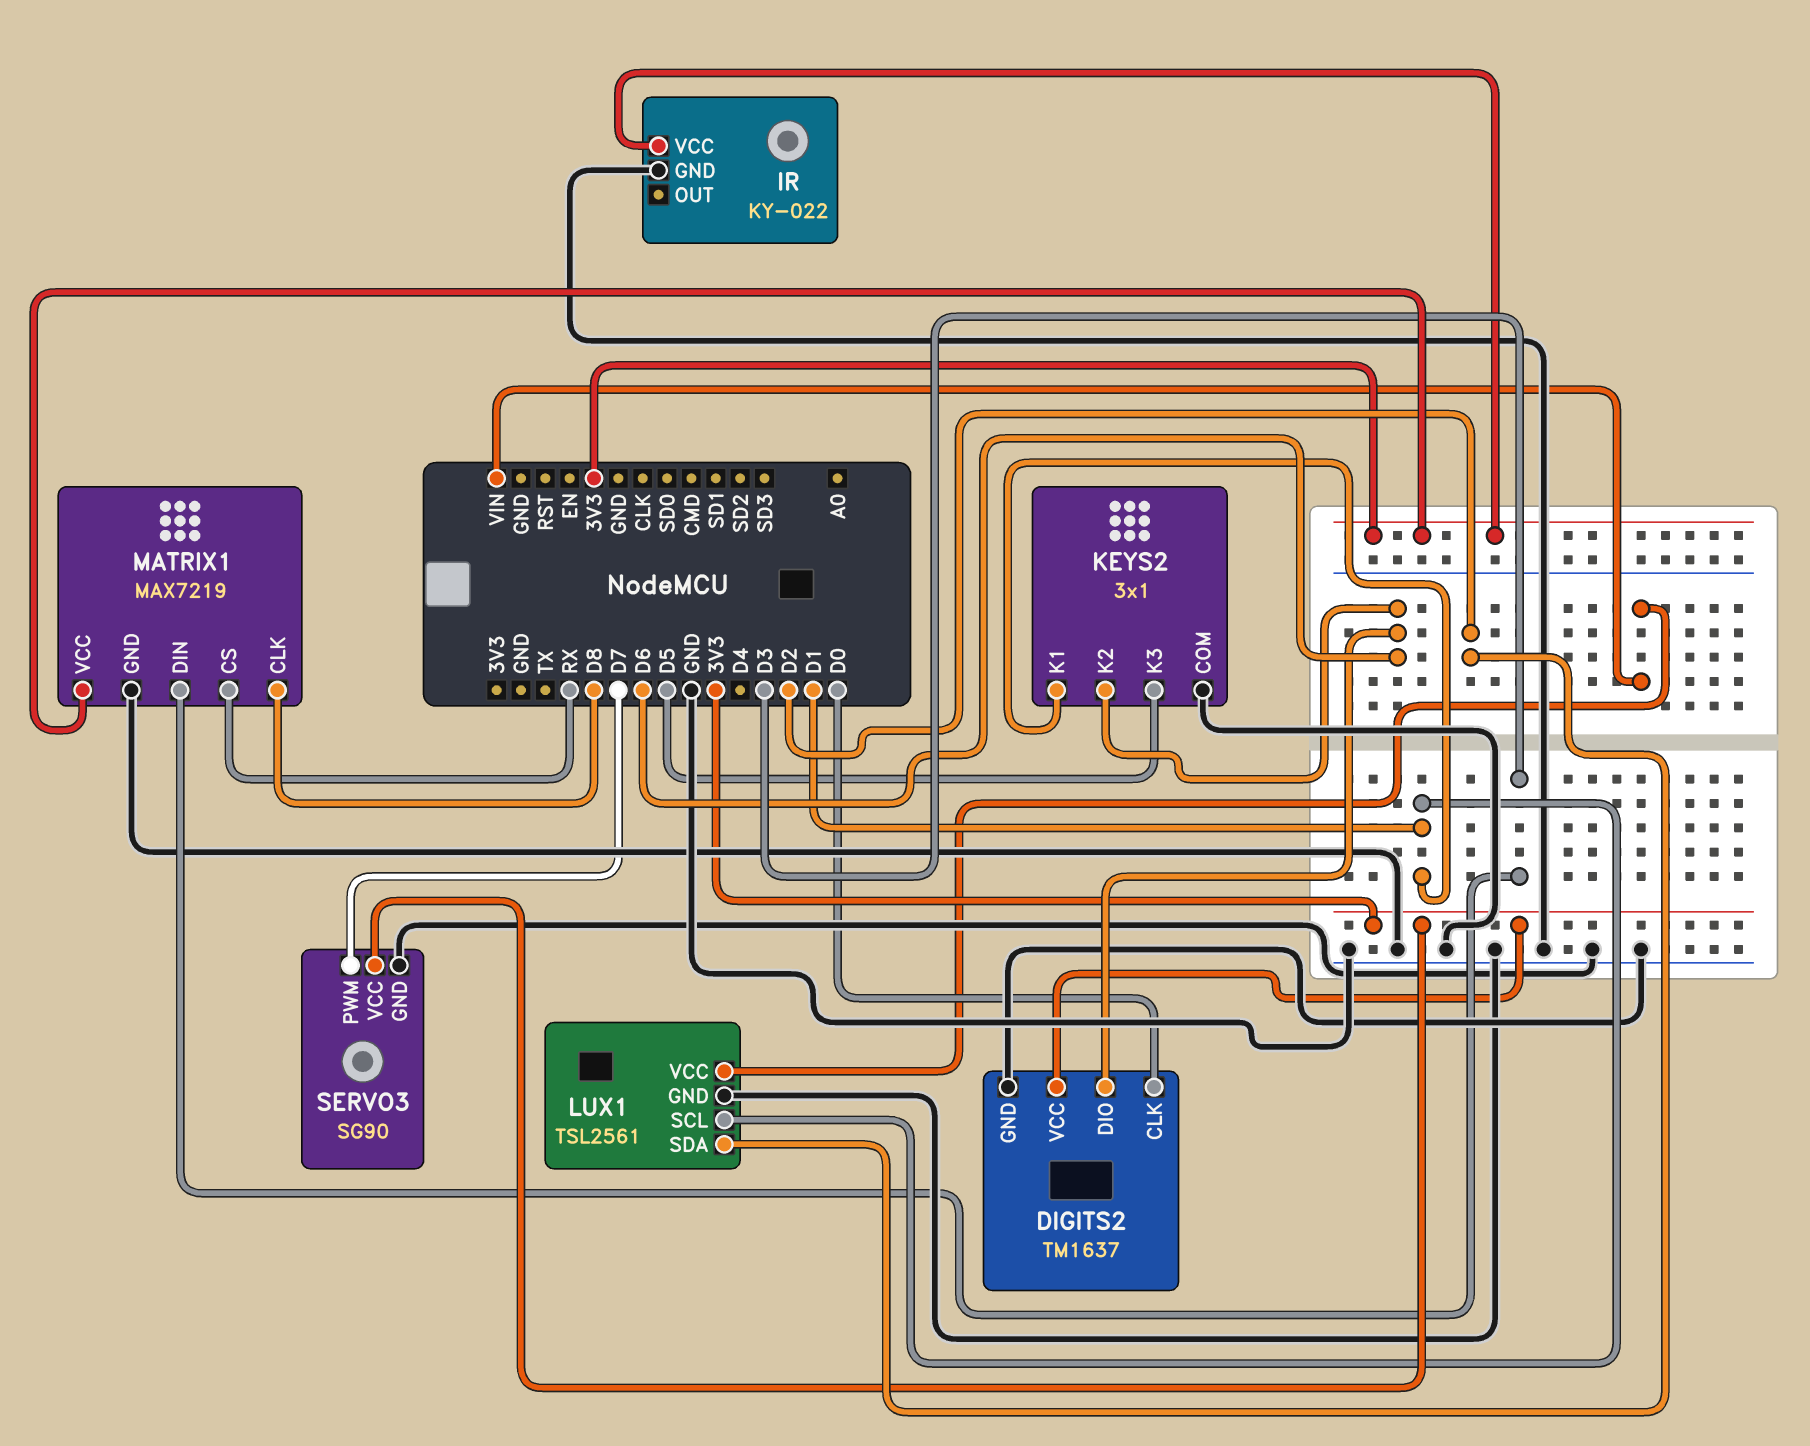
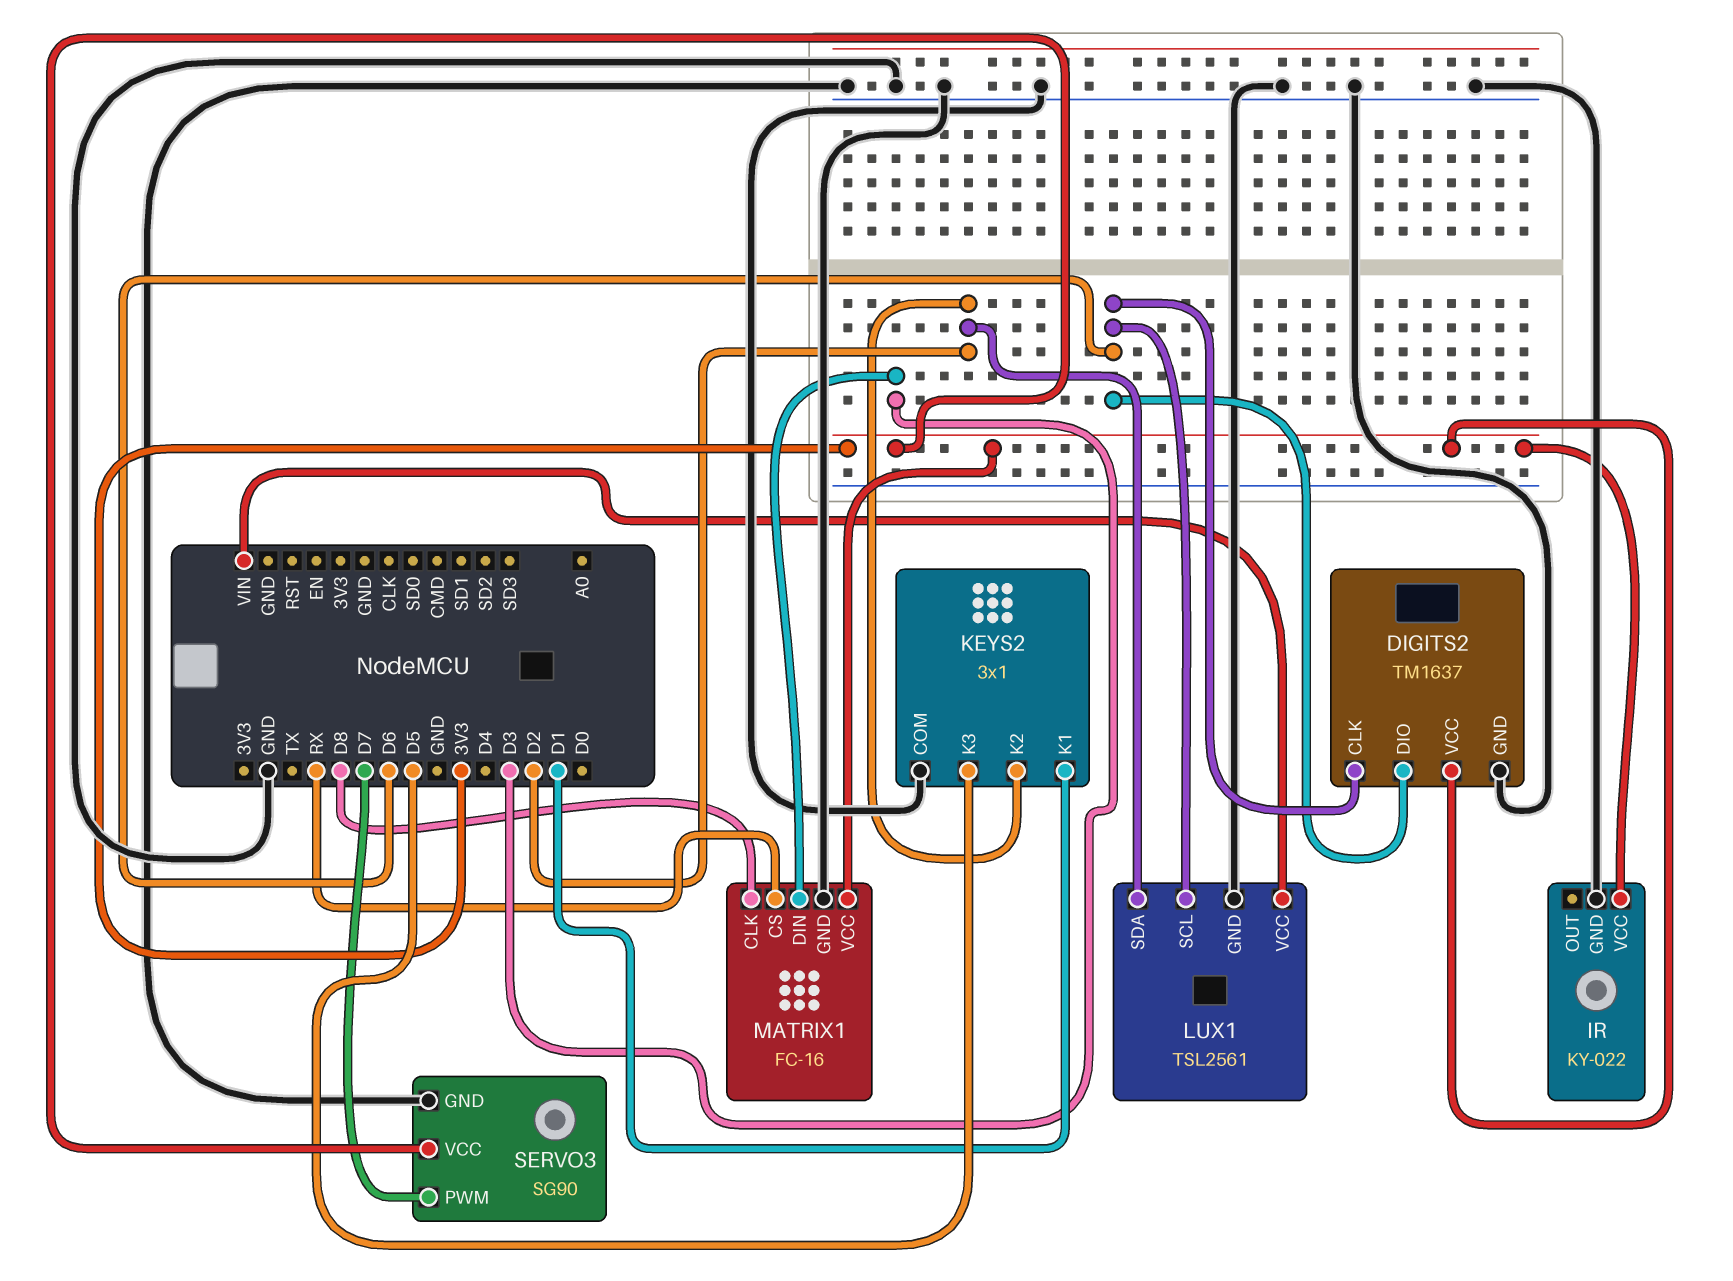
DIGITS2 pin CLK: D0 -> D6
KEYS2 pin K2: D6 -> D2
LUX1 pin SCL: D1 -> D6
MATRIX1: MAX7219 -> FC-16

